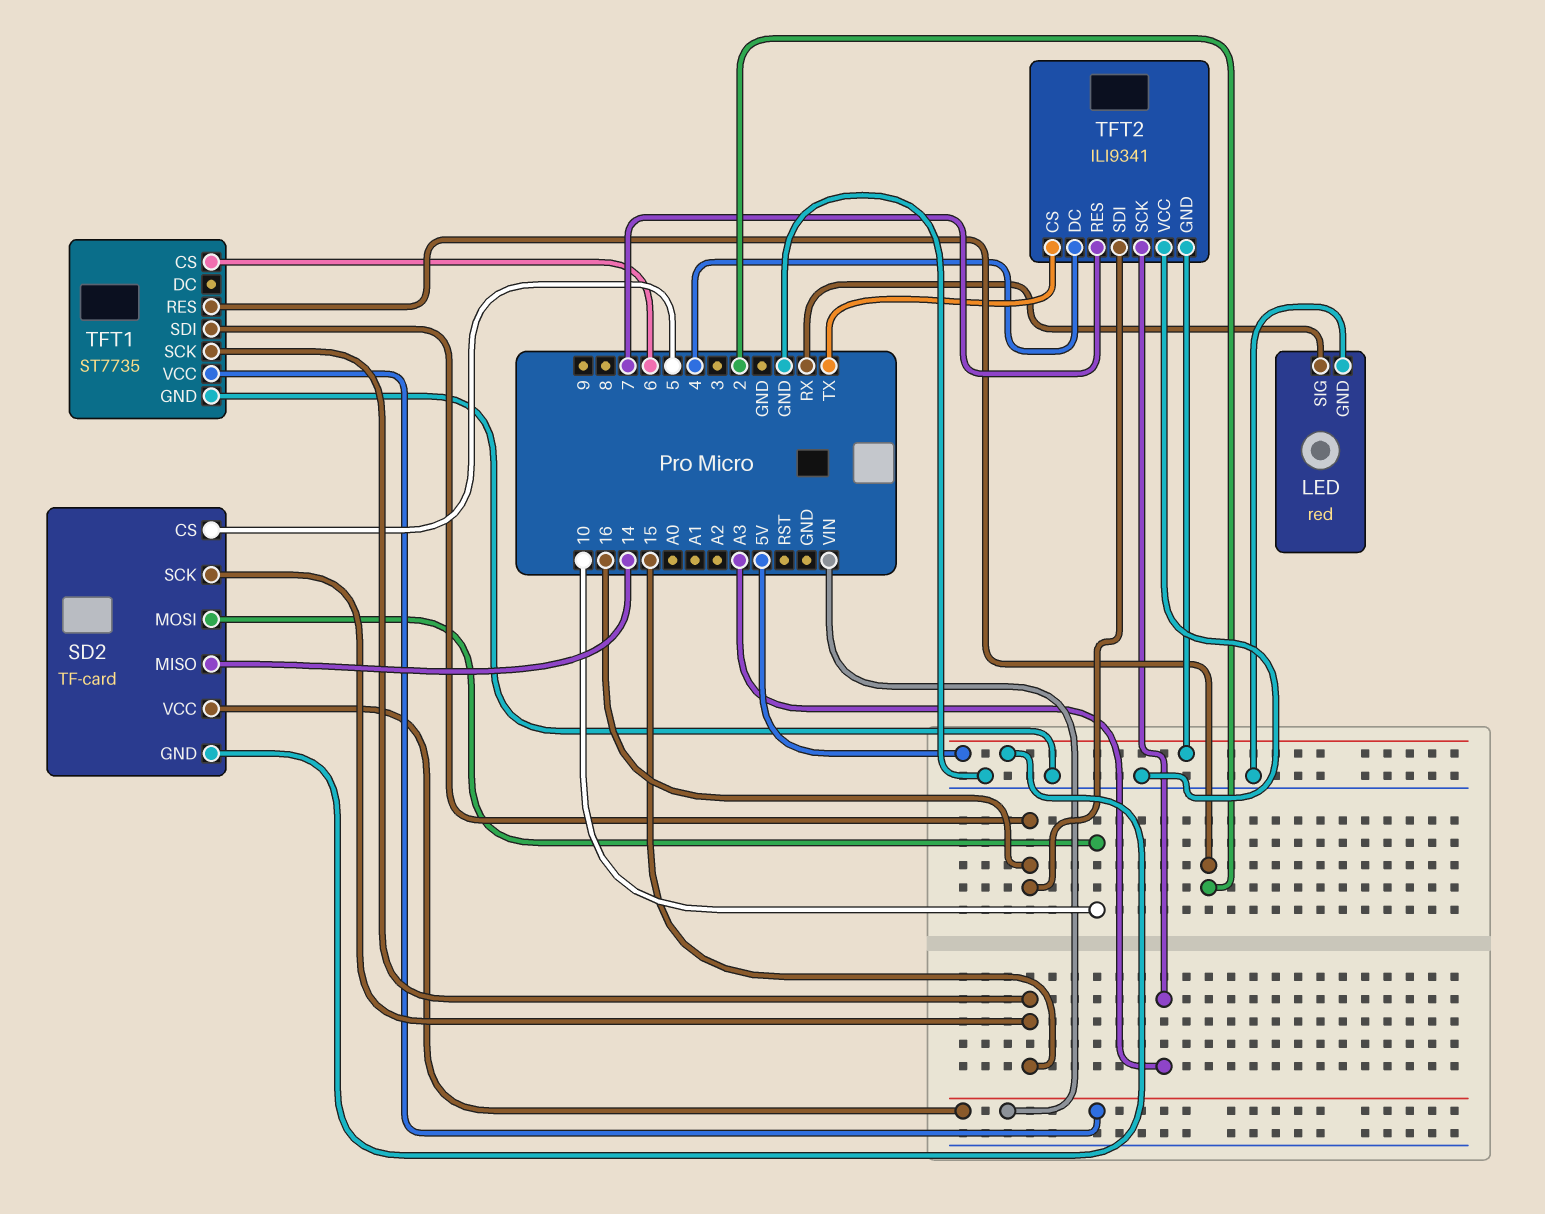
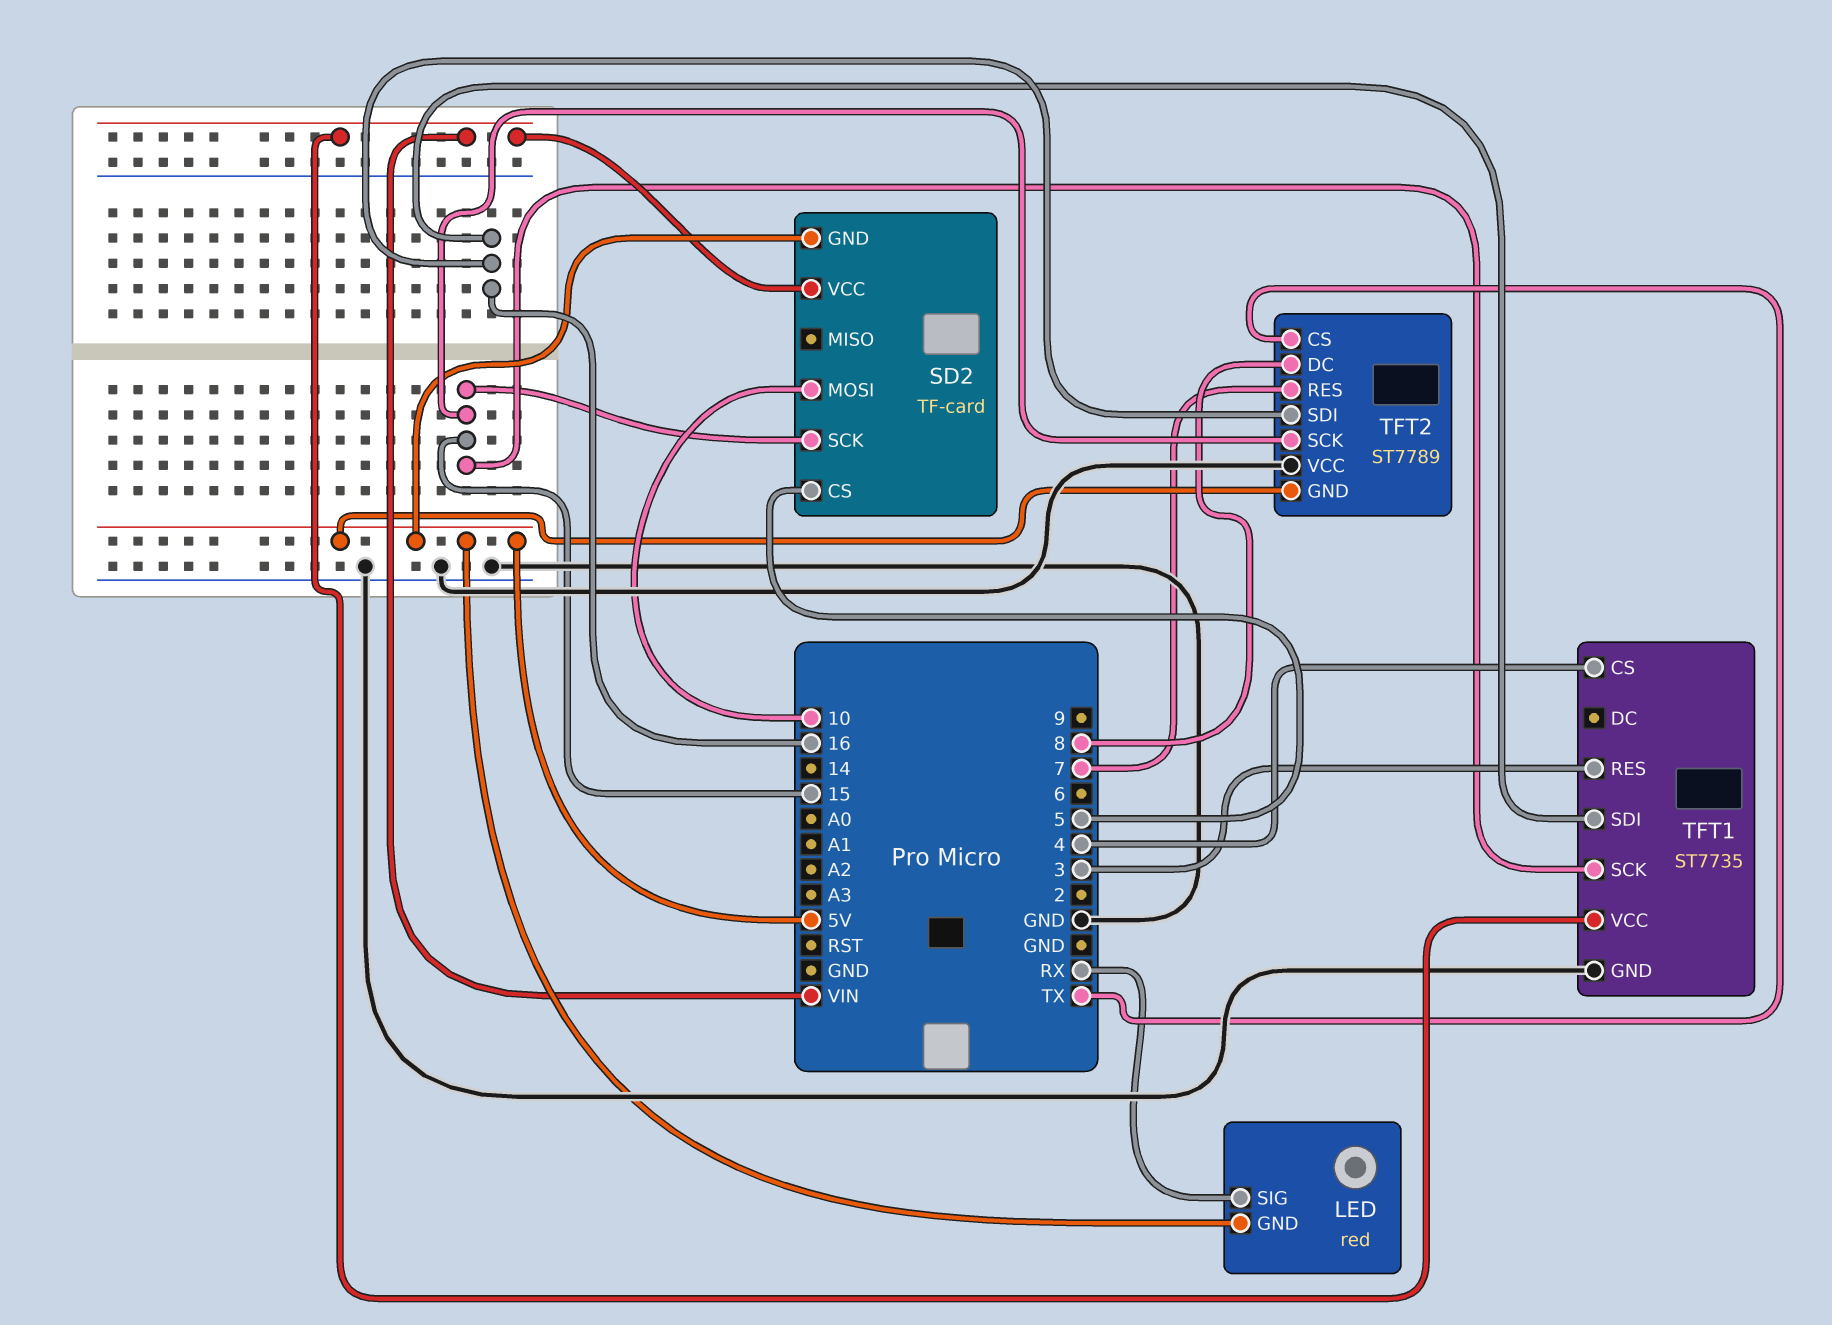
LED pin GND: GND -> 5V
SD2 pin MISO: 14 -> none
TFT1 pin CS: 6 -> 4
TFT1 pin RES: 2 -> 3
TFT2: ILI9341 -> ST7789
TFT2 pin DC: 4 -> 8
TFT2 pin SCK: A3 -> 15

